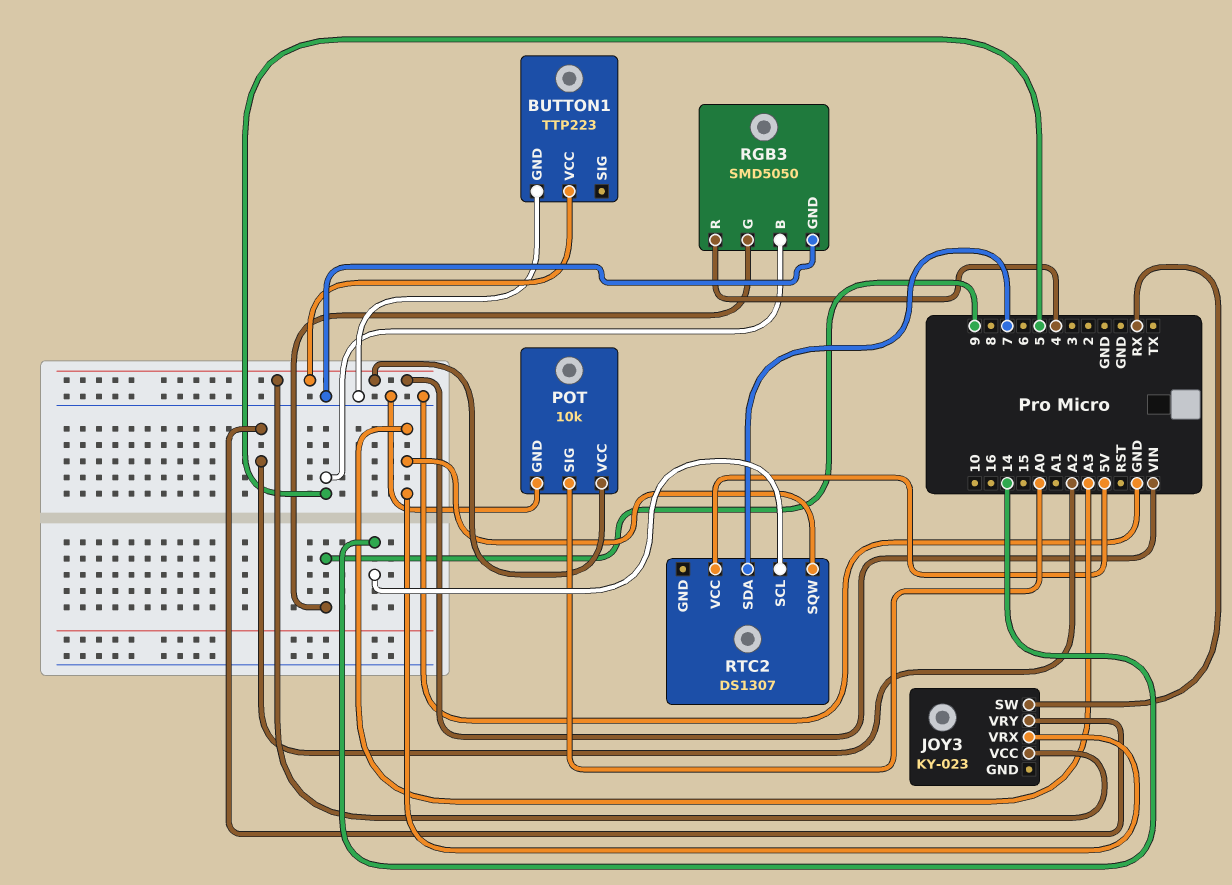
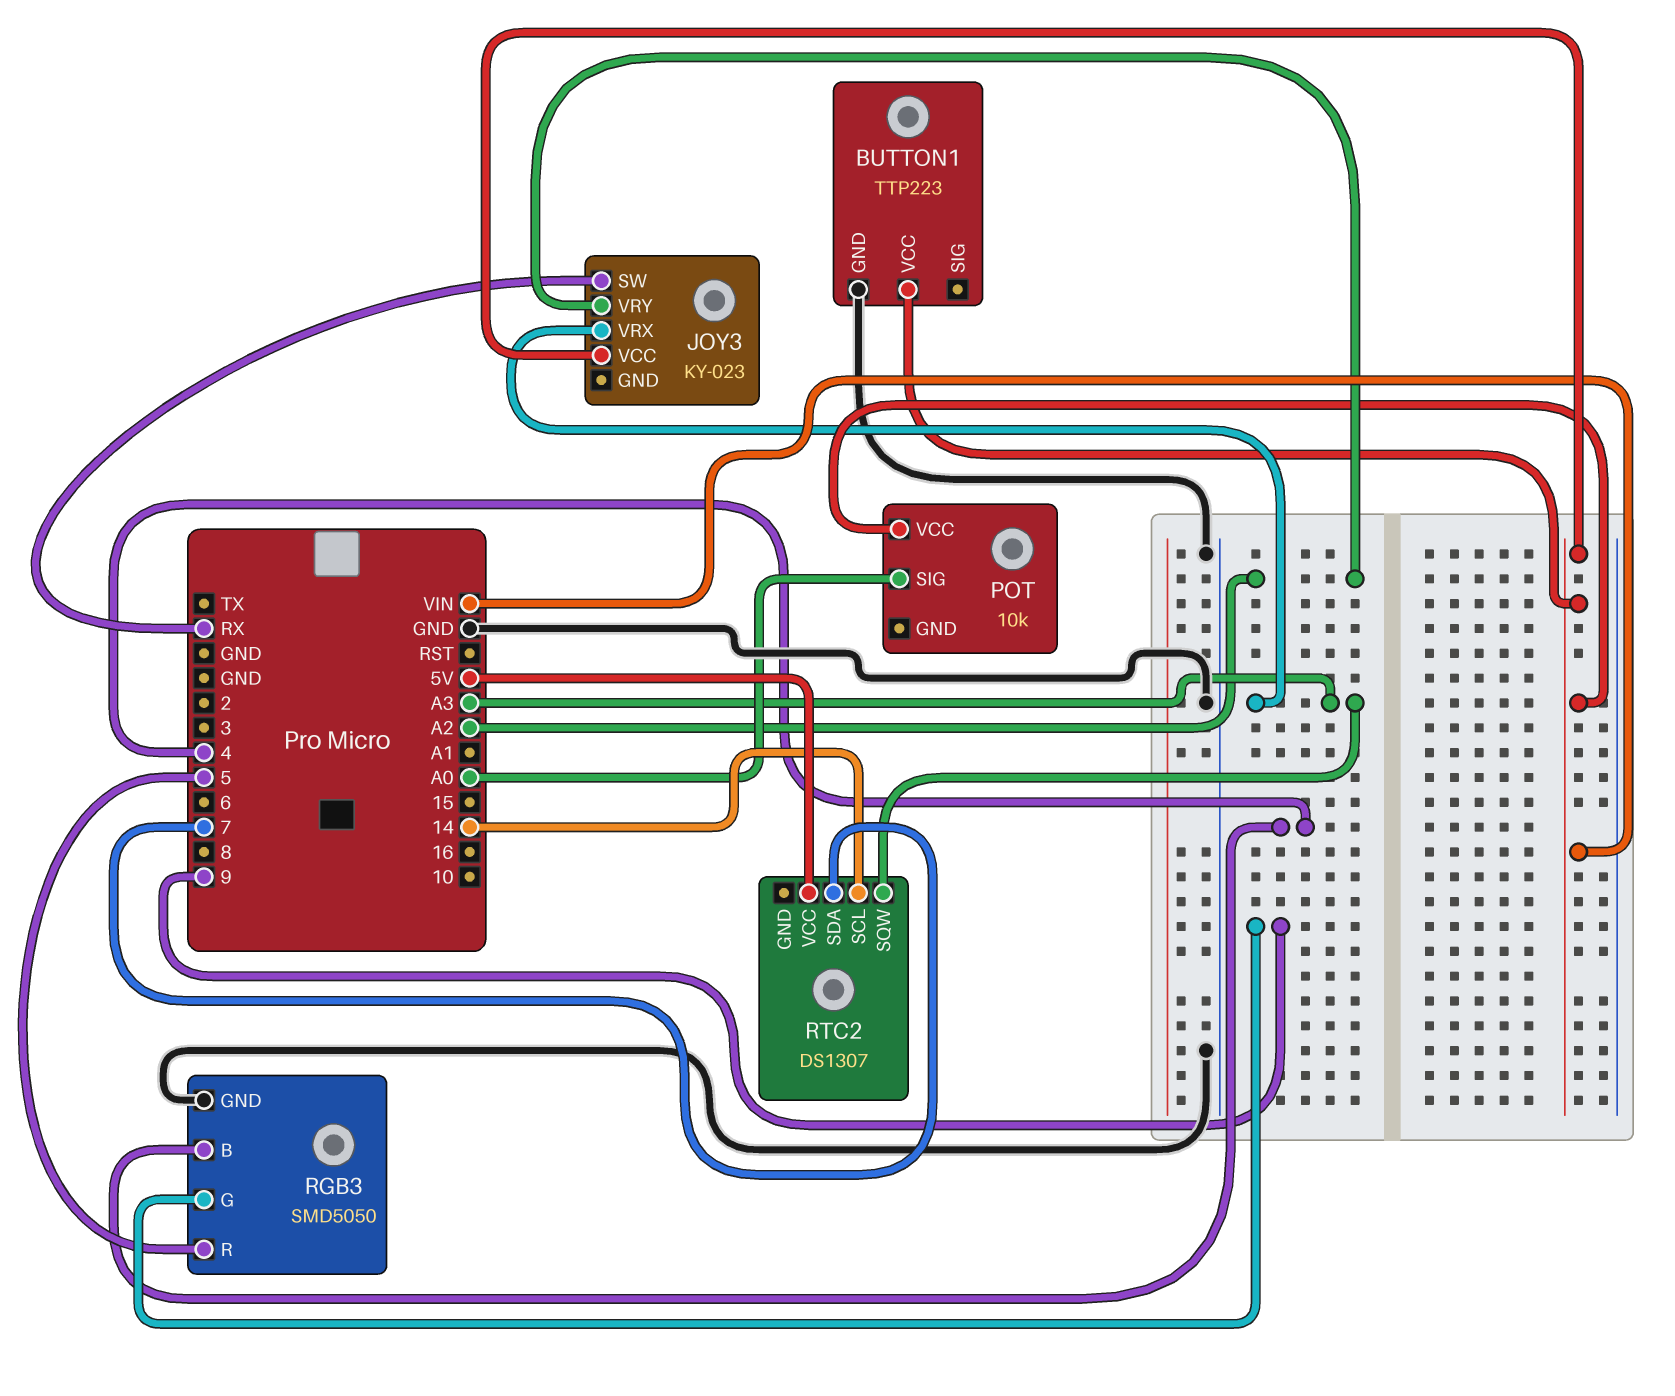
POT pin GND: GND -> none
RGB3 pin B: 5 -> 4
RGB3 pin R: 4 -> 5

